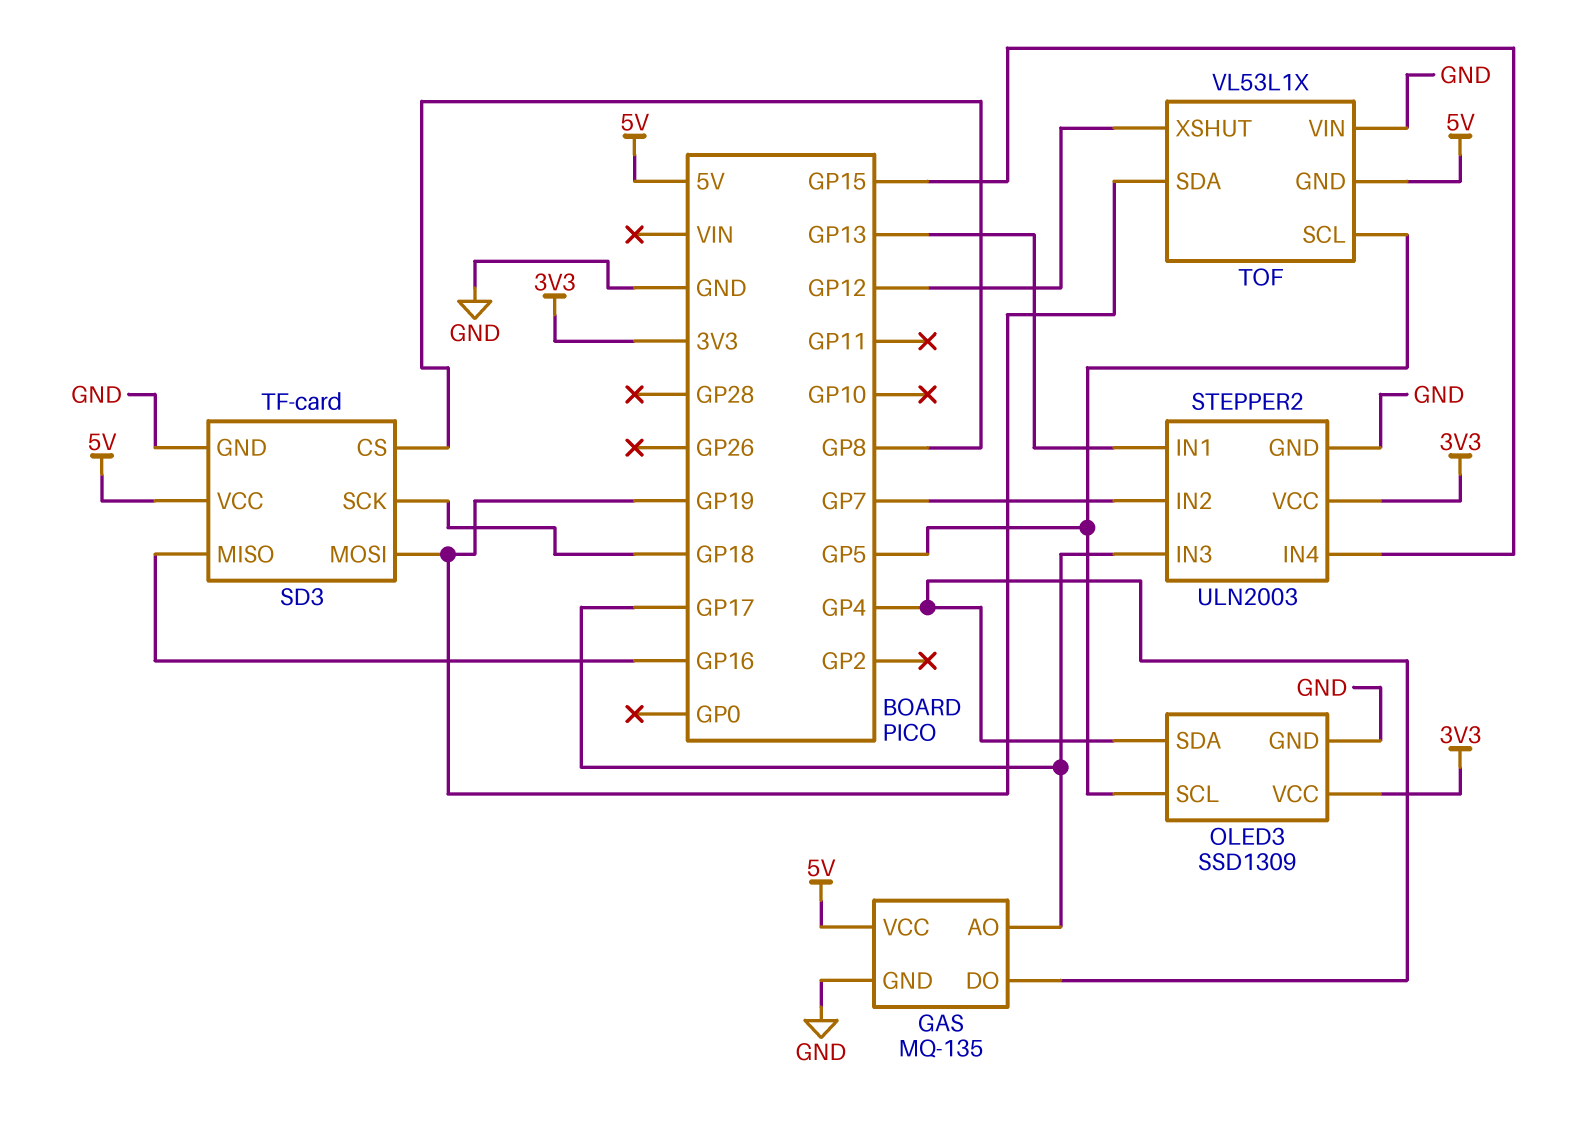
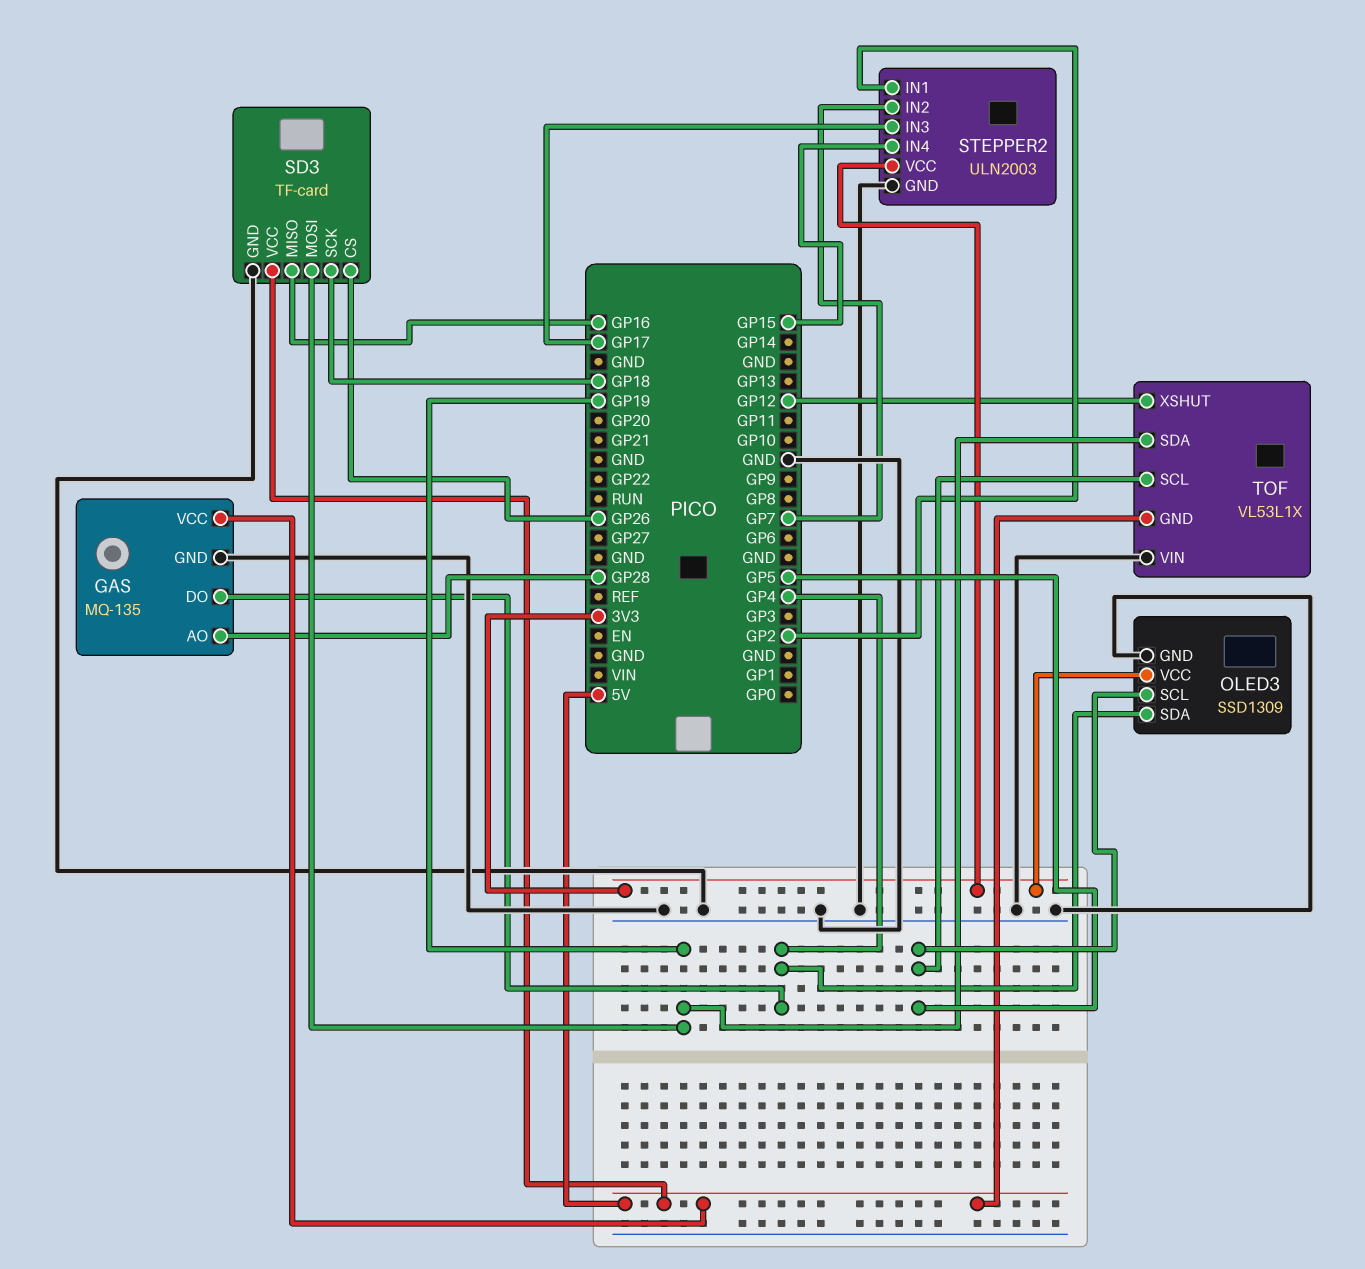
GAS pin AO: GP17 -> GP28
SD3 pin CS: GP8 -> GP26
STEPPER2 pin IN1: GP13 -> GP2

